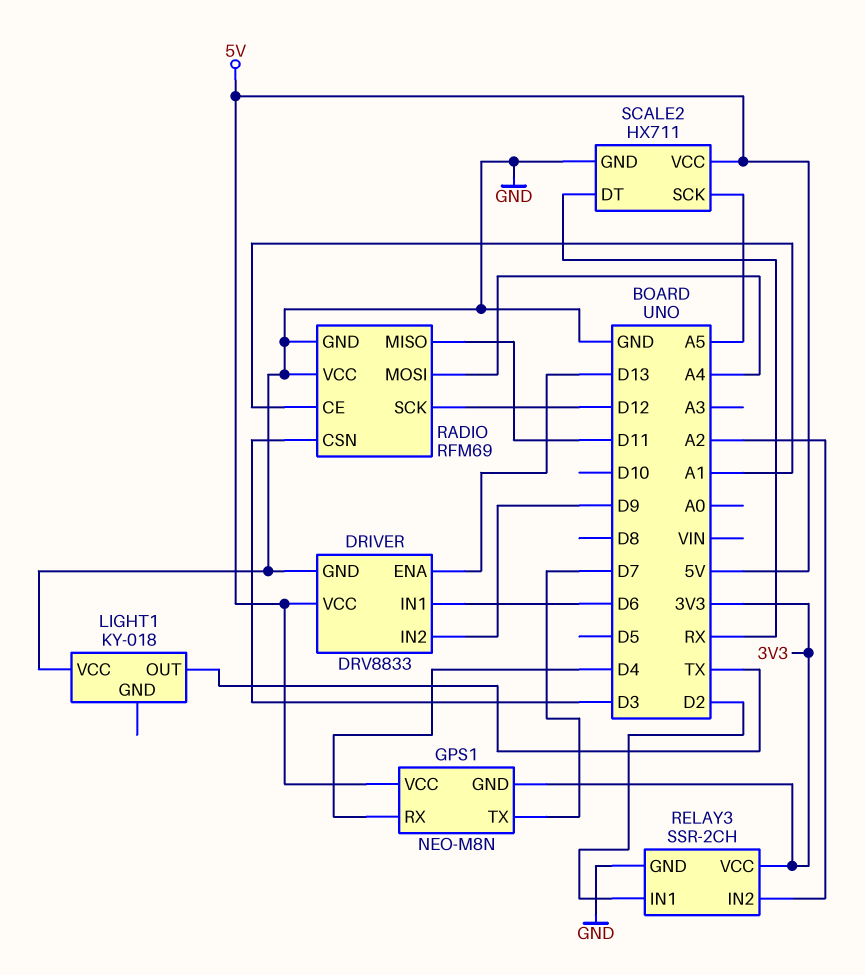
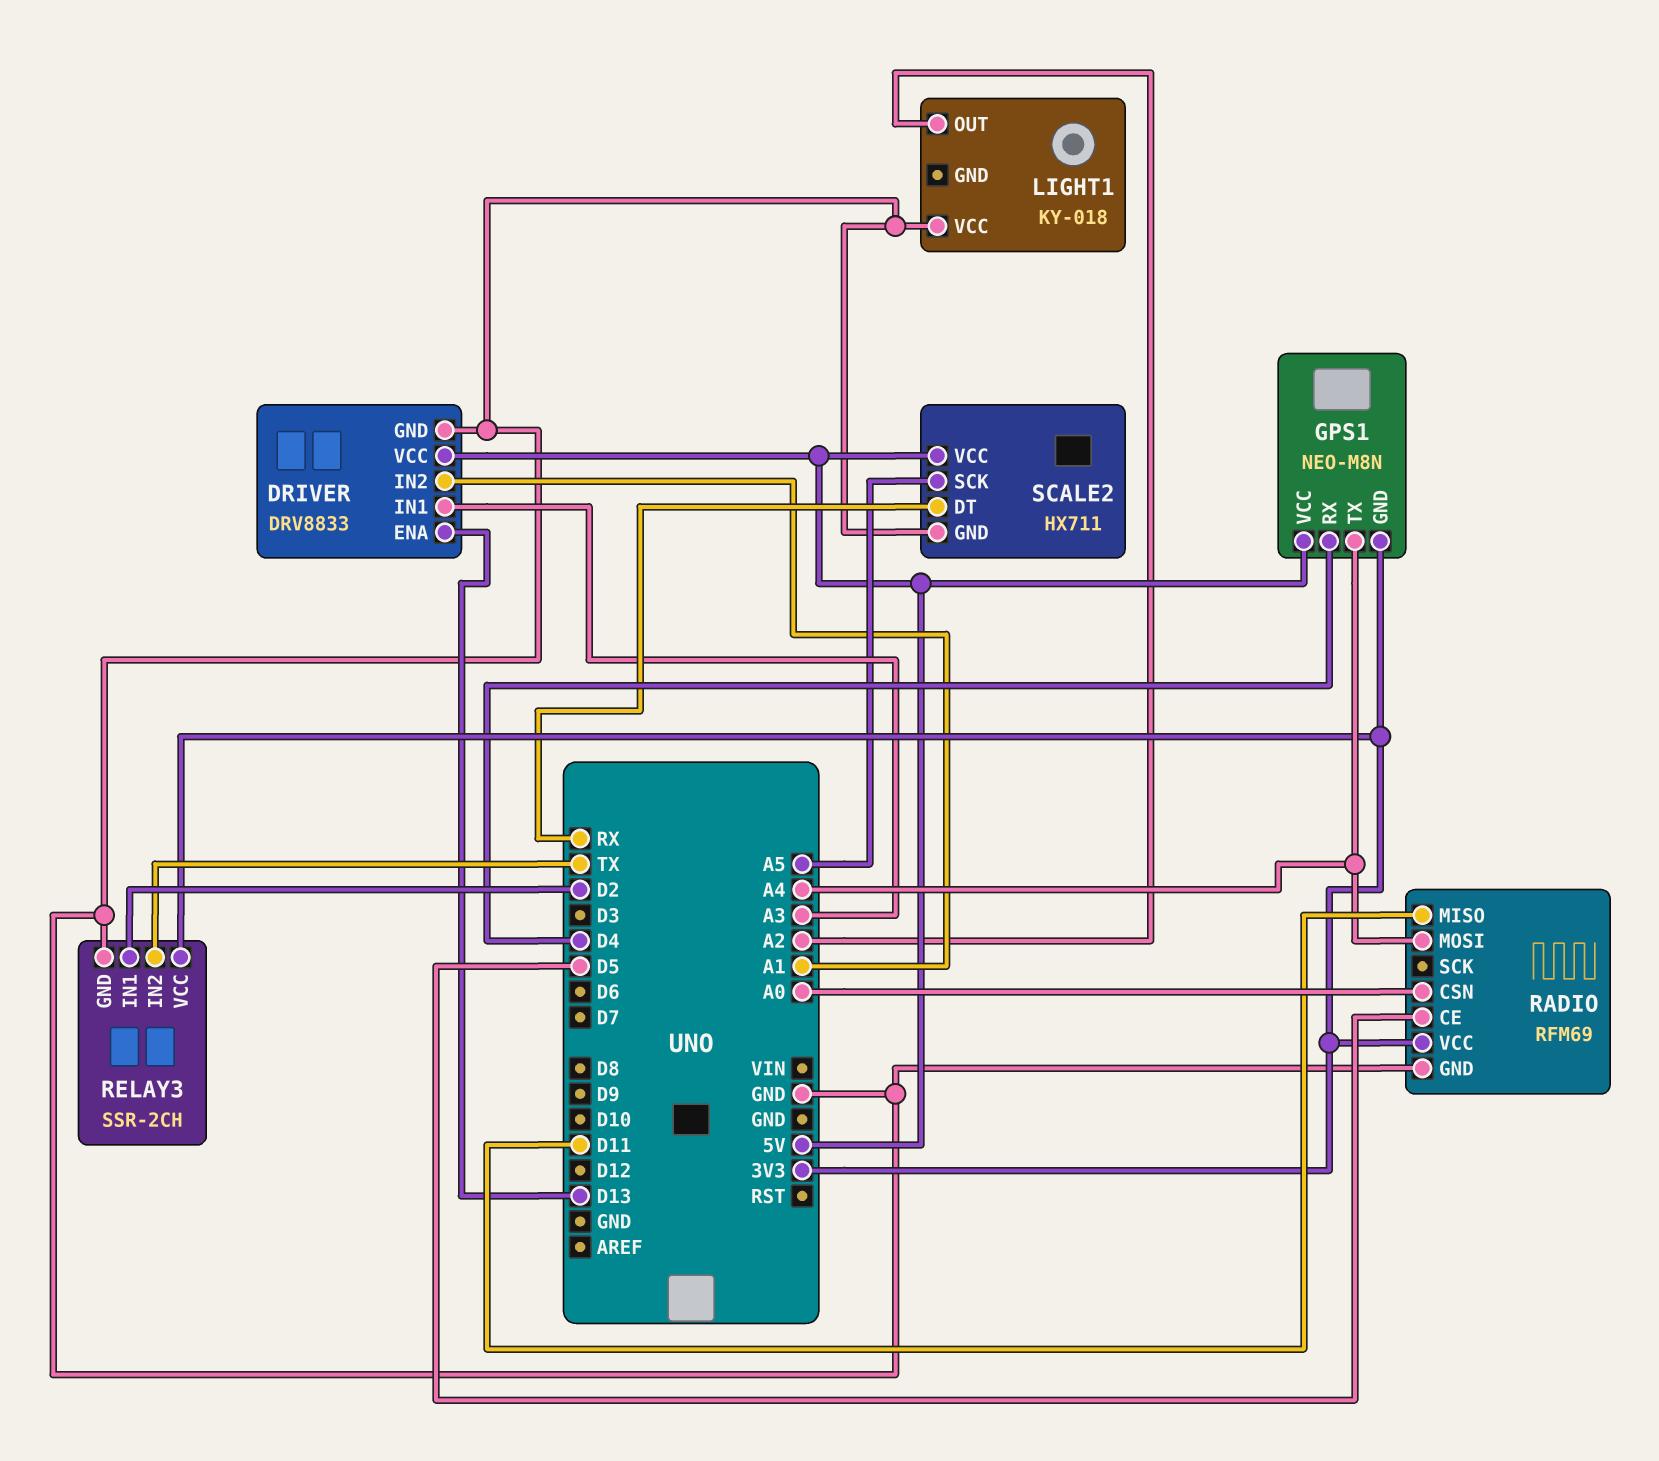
DRIVER pin IN1: D6 -> A3
DRIVER pin IN2: D9 -> A1
GPS1 pin TX: D7 -> A4
LIGHT1 pin OUT: TX -> A2
RADIO pin CE: A1 -> D5
RADIO pin CSN: D3 -> A0
RADIO pin SCK: D12 -> none
RADIO pin VCC: GND -> 3V3
RELAY3 pin IN2: A2 -> TX

